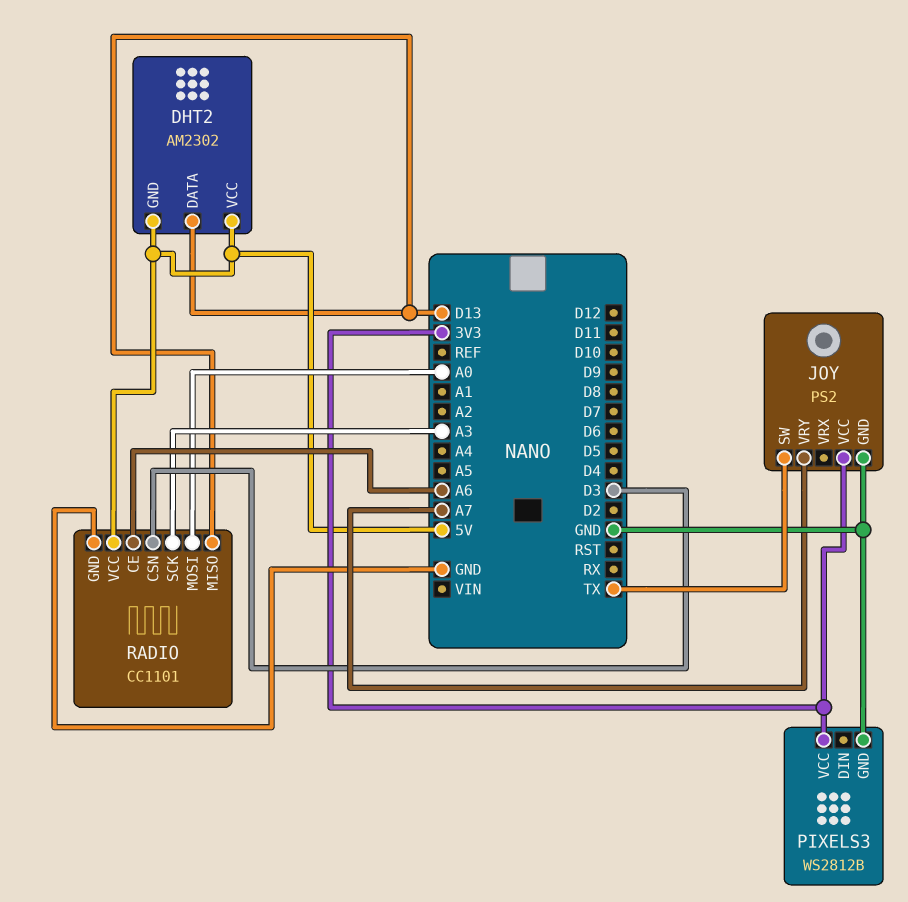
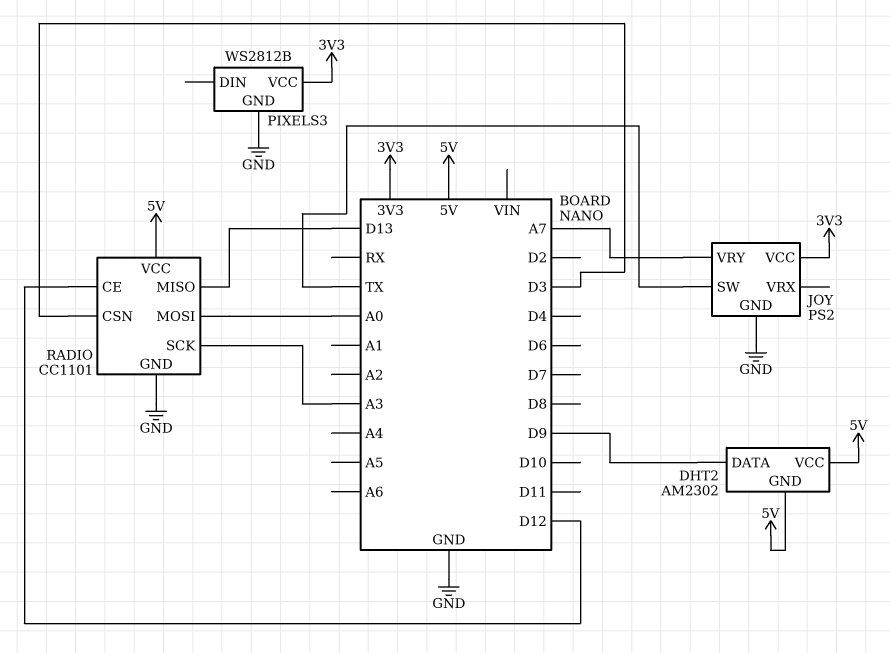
DHT2 pin DATA: D13 -> D9
RADIO pin CE: A6 -> D12

